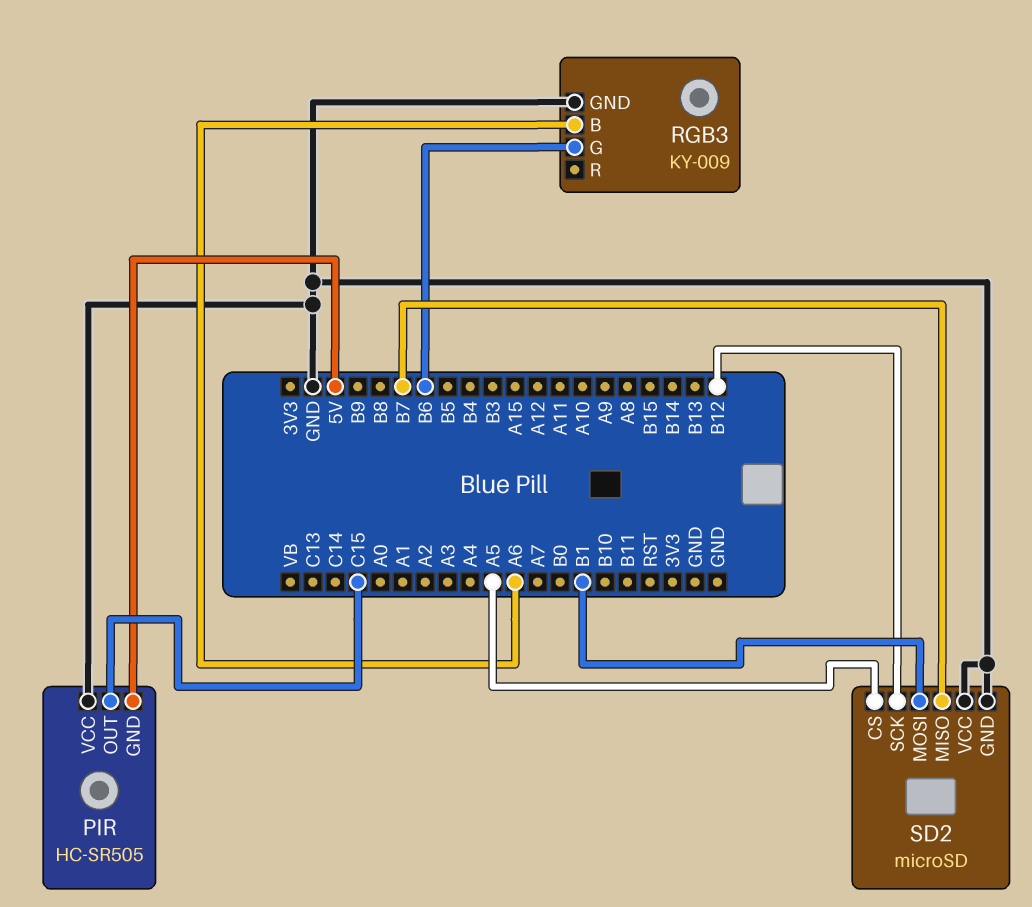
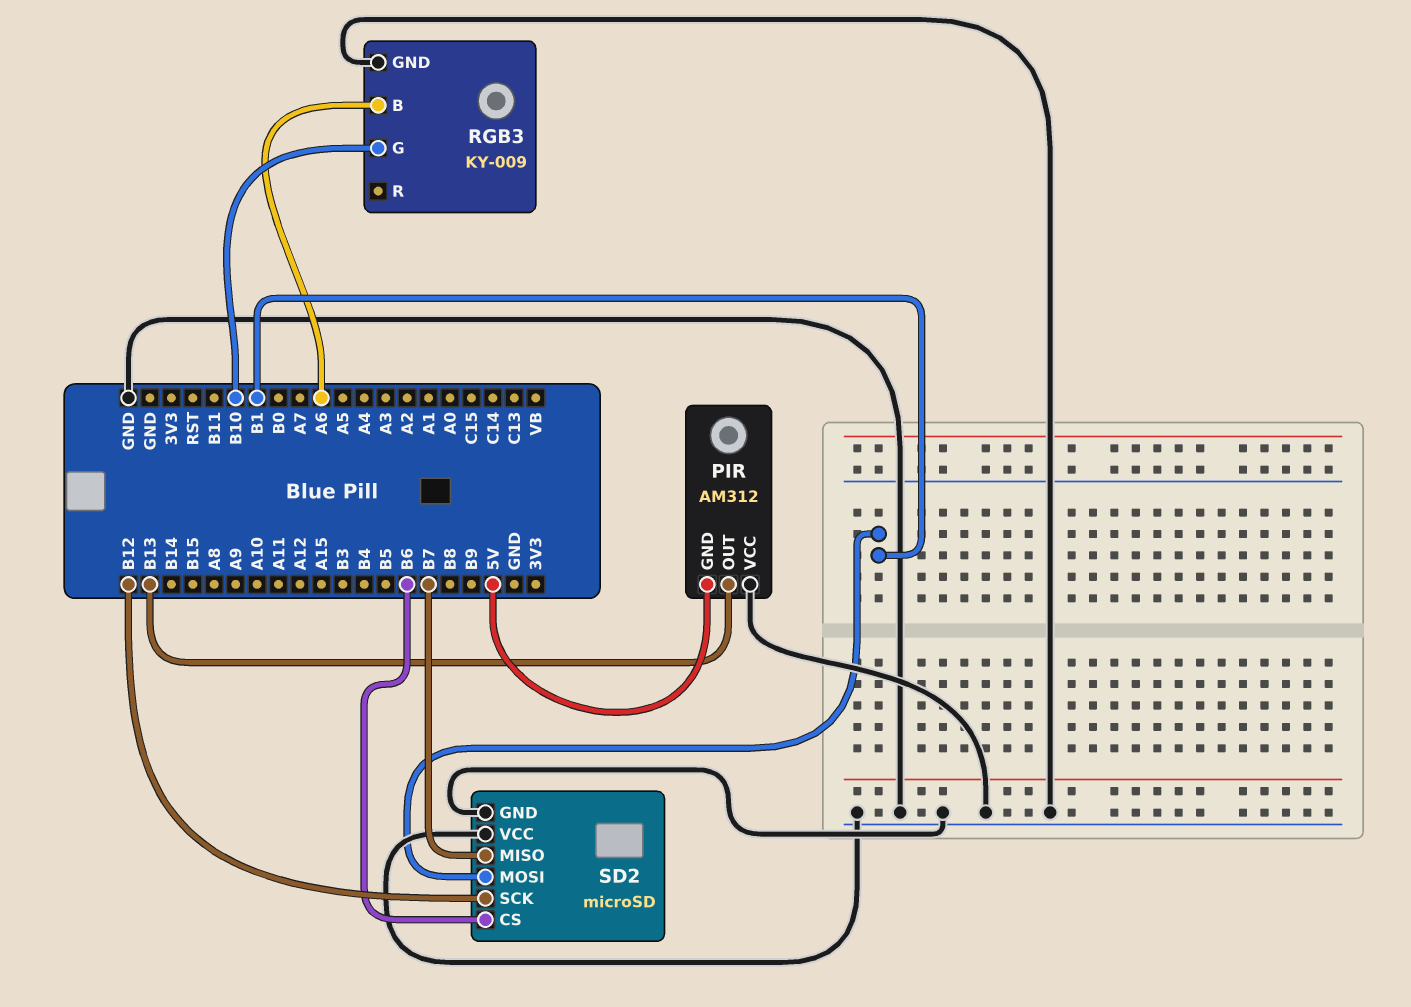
PIR: HC-SR505 -> AM312
PIR pin OUT: C15 -> B13
RGB3 pin G: B6 -> B10
SD2 pin CS: A5 -> B6

